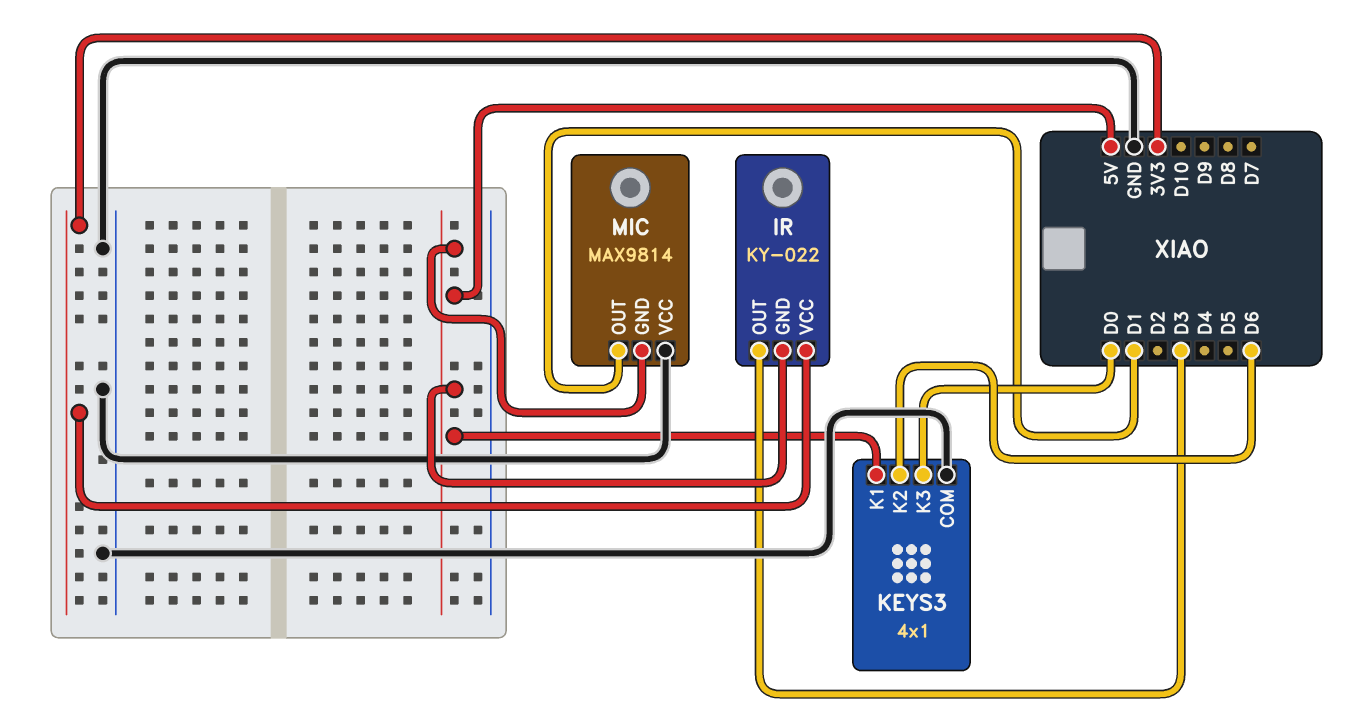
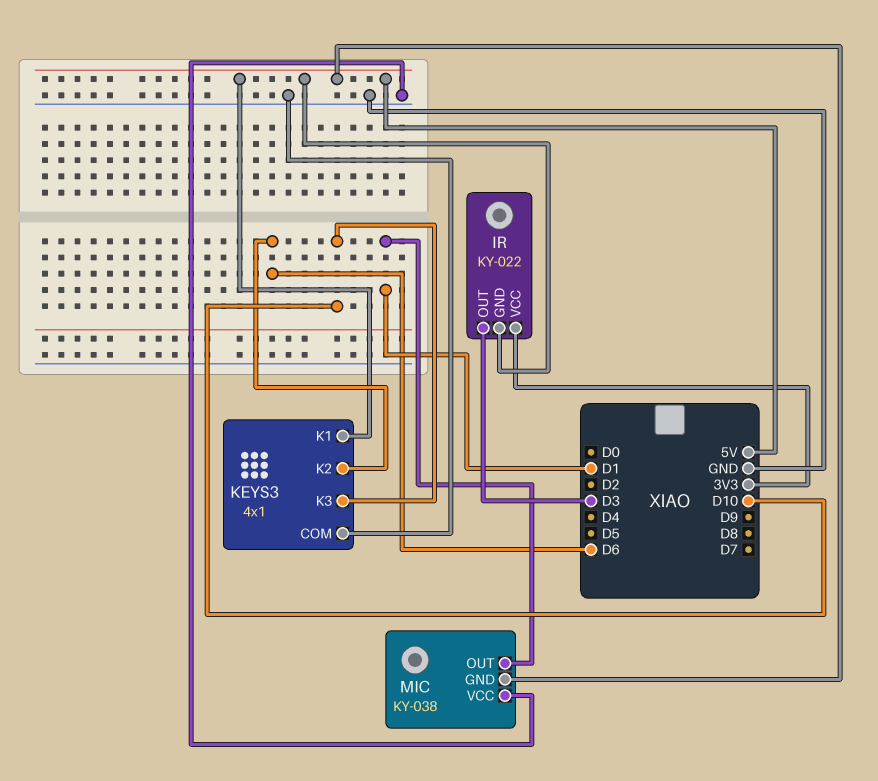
KEYS3 pin K3: D0 -> D10
MIC: MAX9814 -> KY-038

